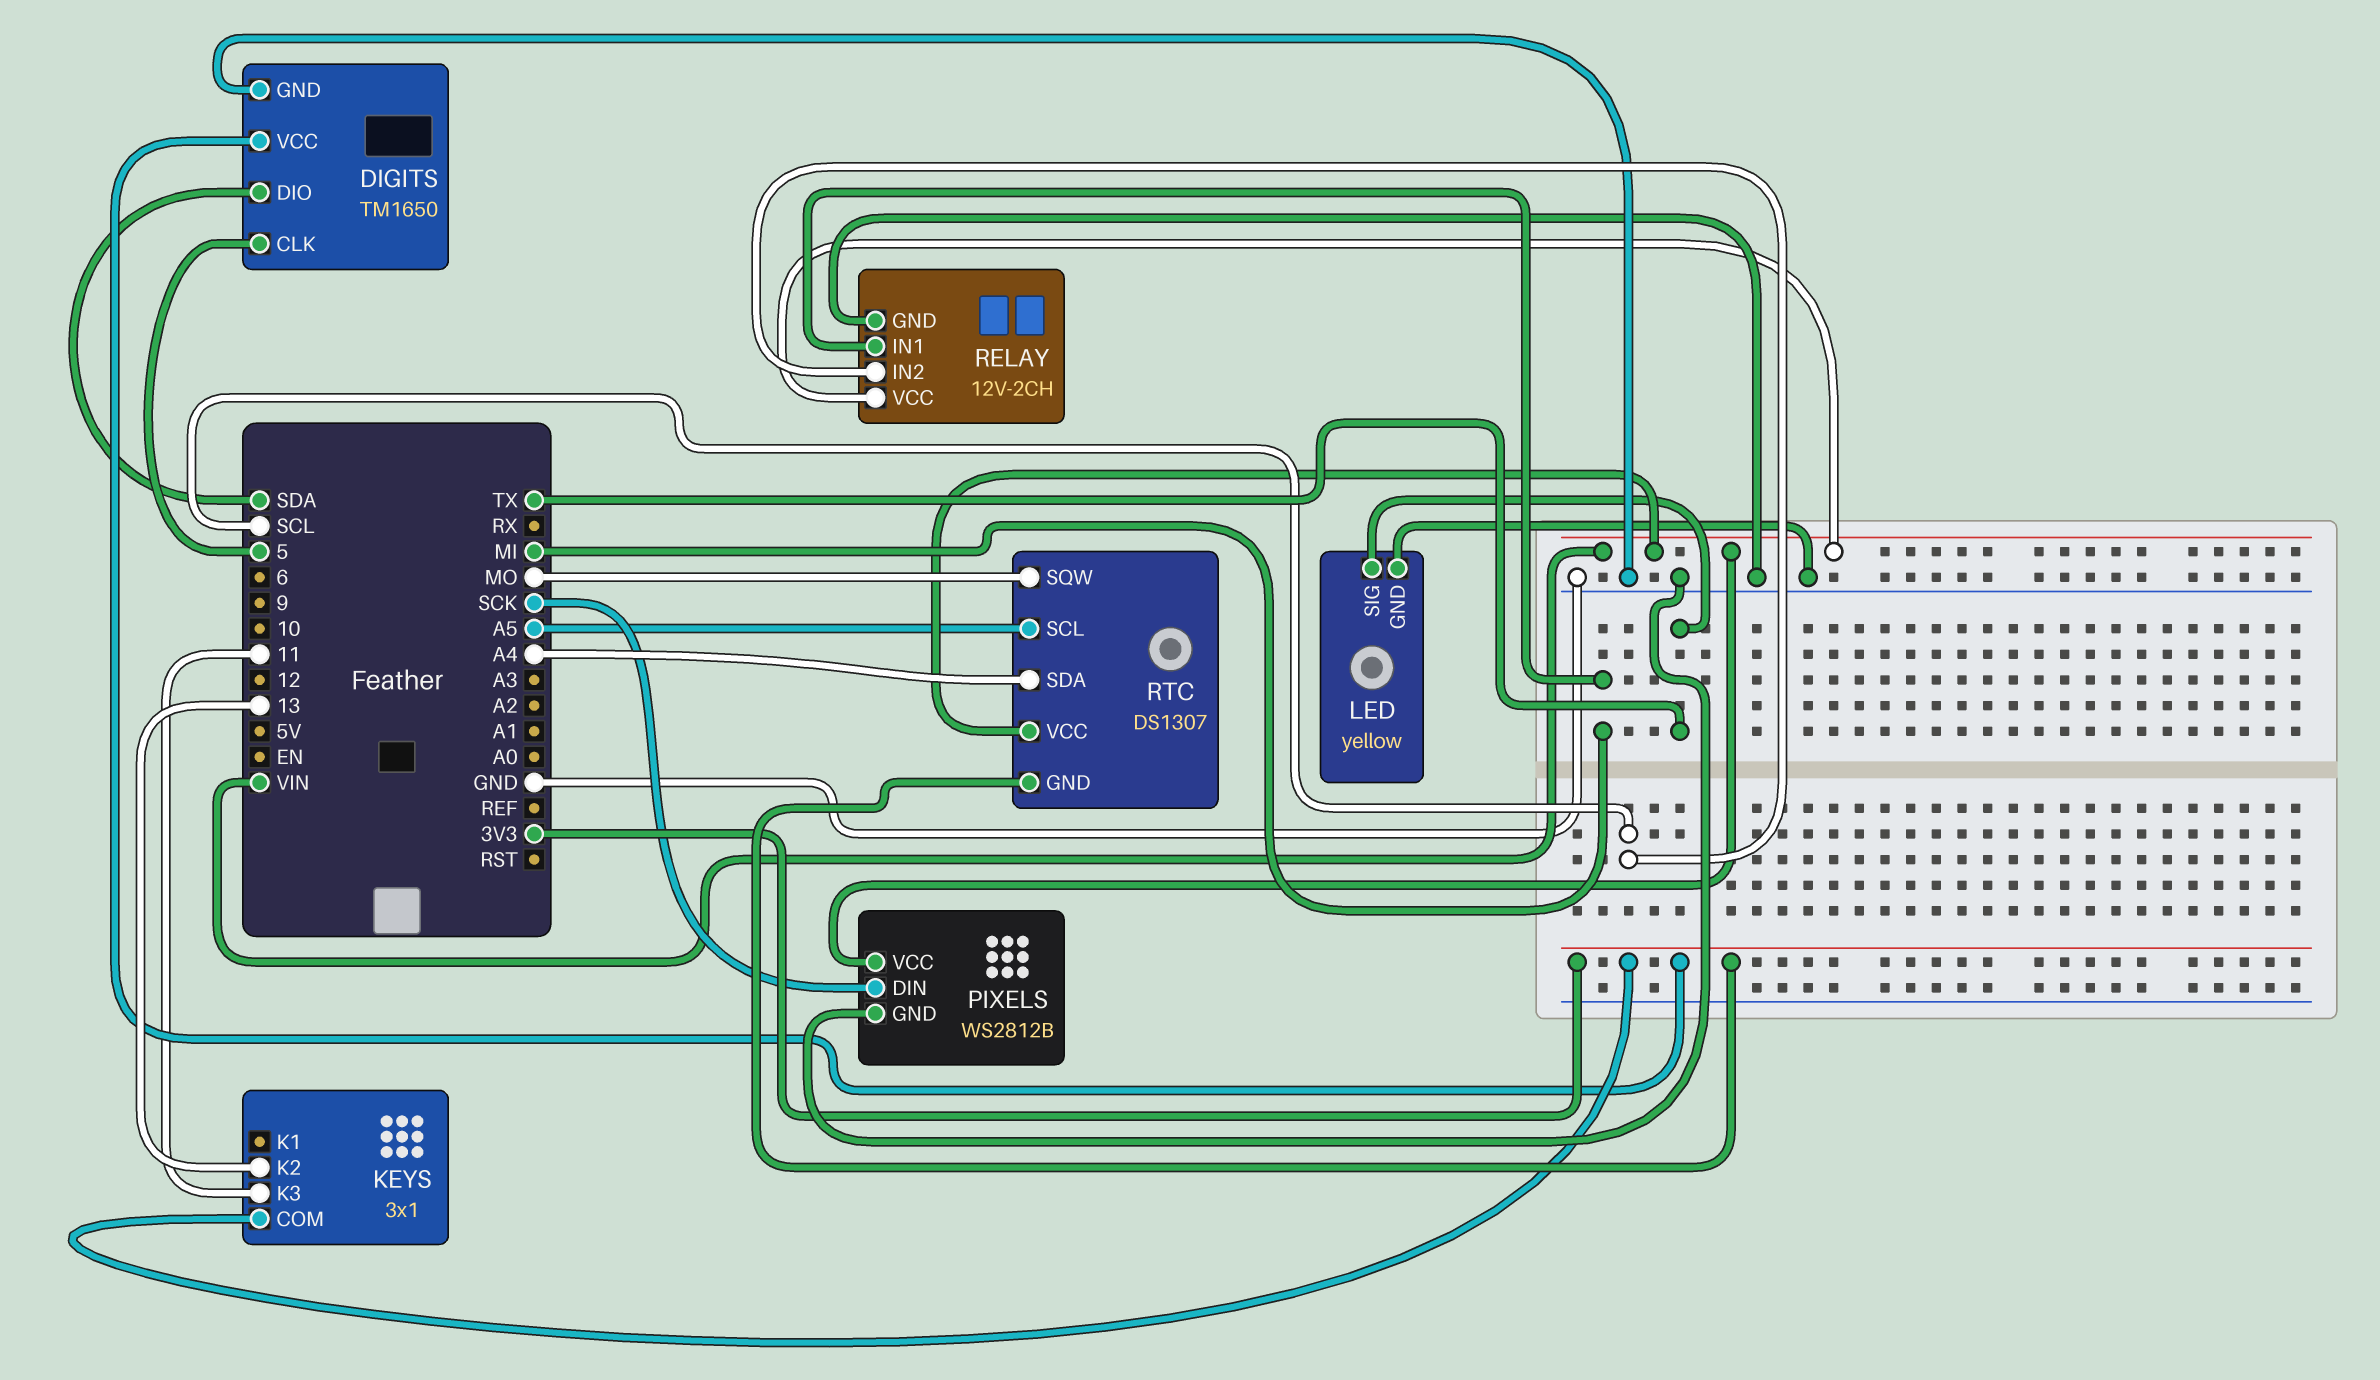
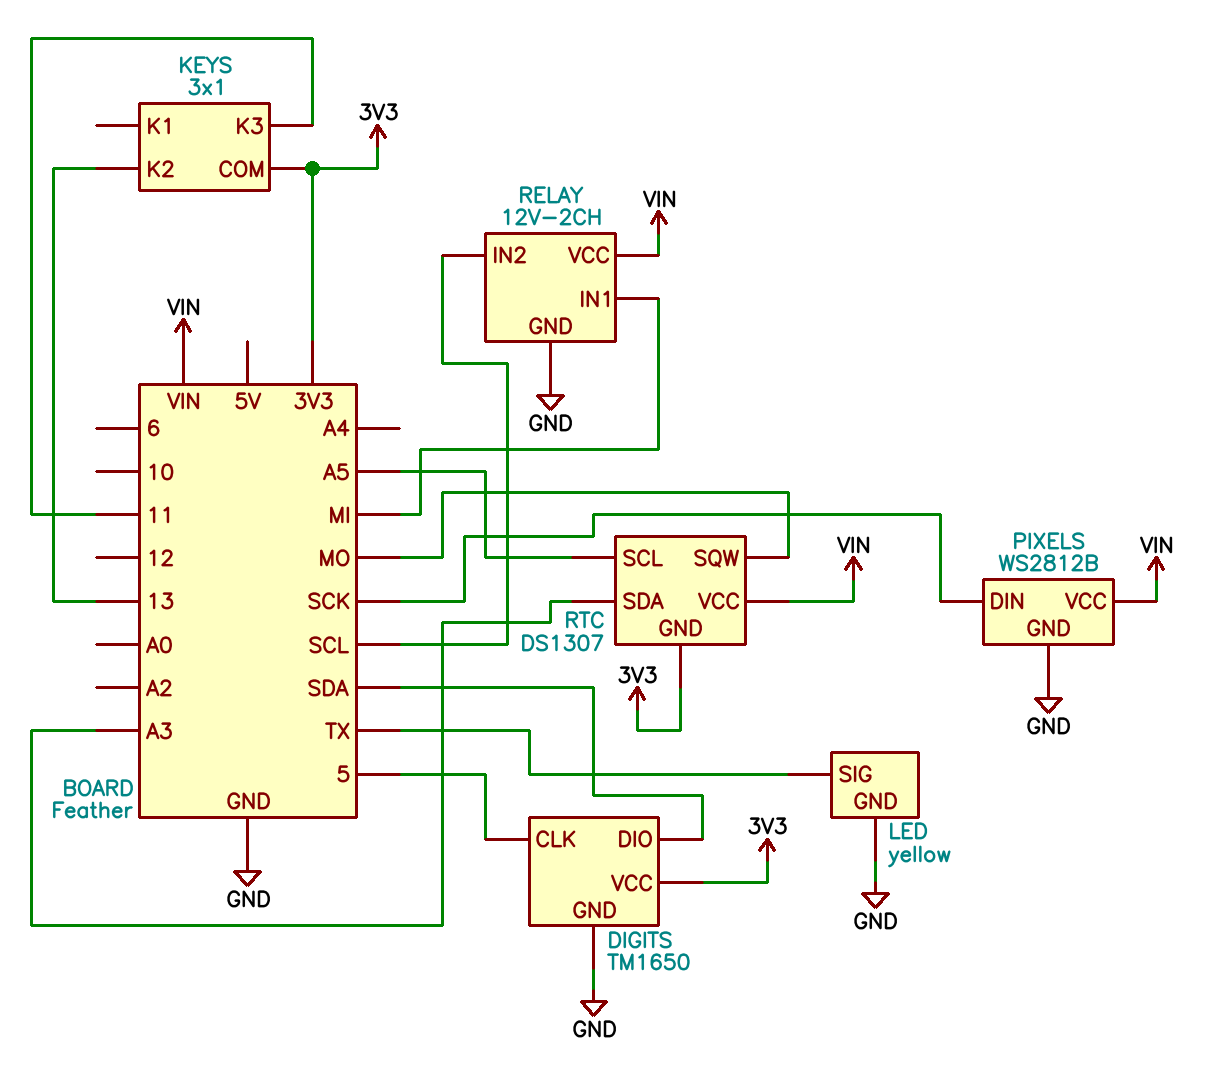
RTC pin SDA: A4 -> A3

